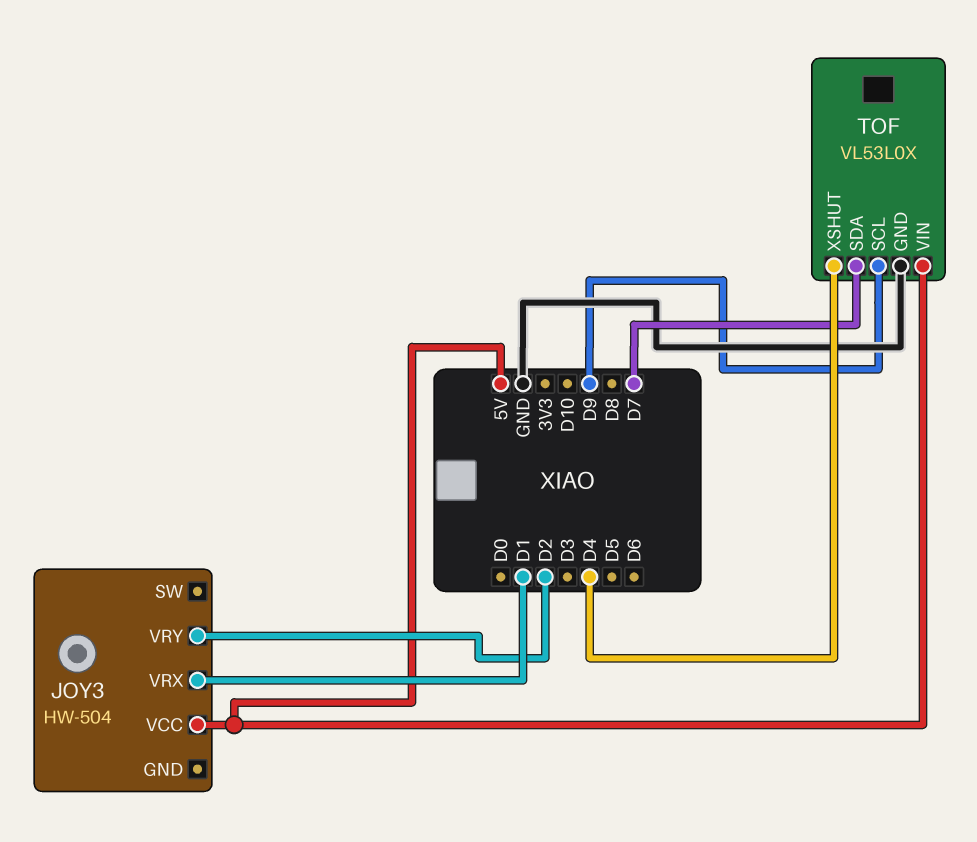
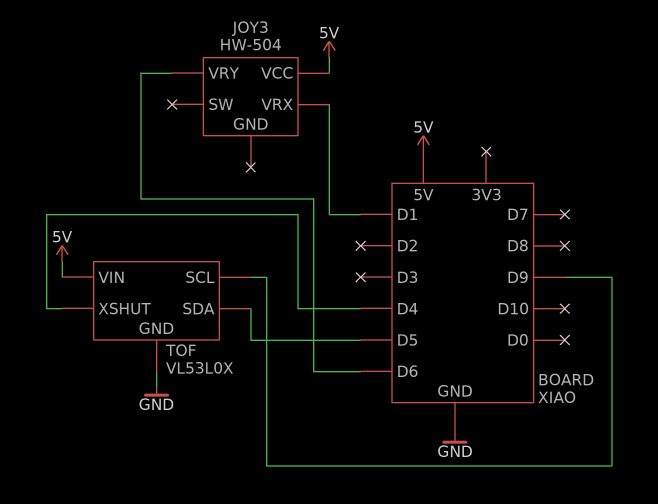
JOY3 pin VRY: D2 -> D6
TOF pin SDA: D7 -> D5

